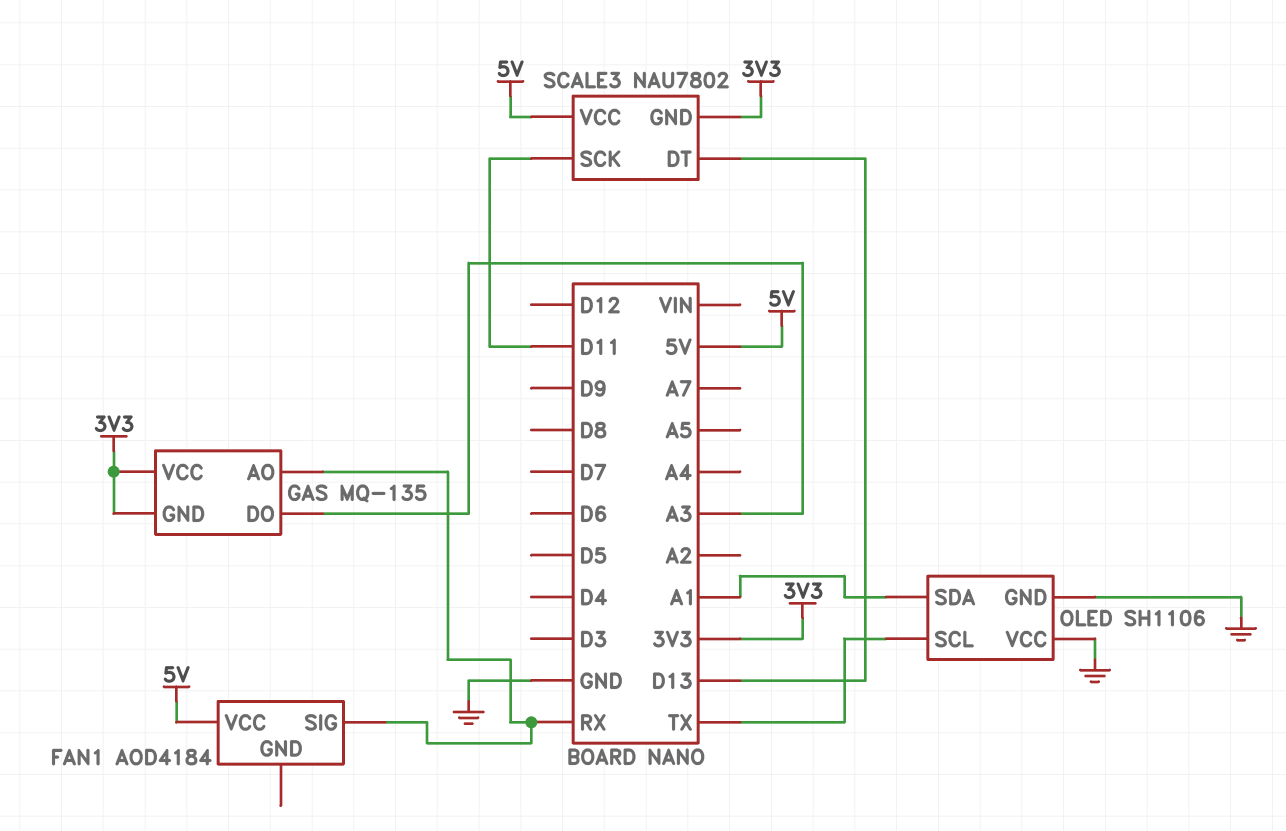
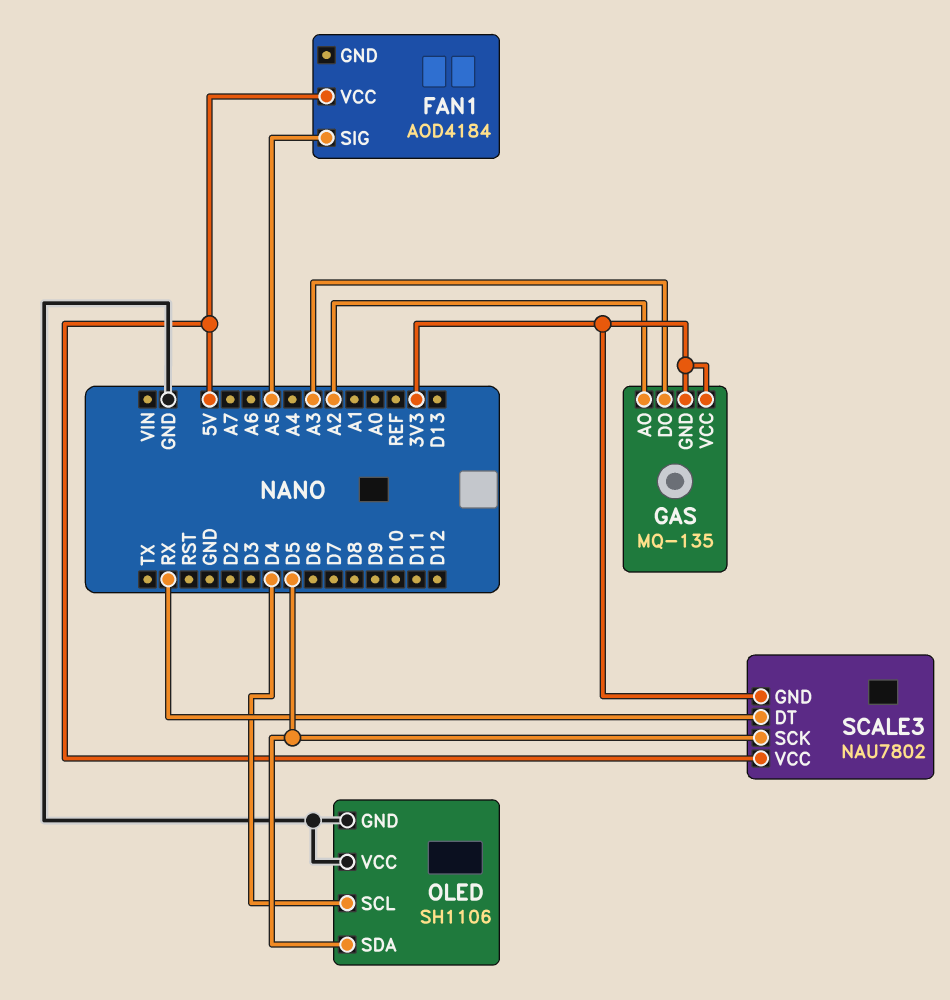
FAN1 pin SIG: RX -> A5
GAS pin AO: RX -> A2
OLED pin SCL: TX -> D4
OLED pin SDA: A1 -> D5
SCALE3 pin DT: D13 -> RX
SCALE3 pin SCK: D11 -> D5

